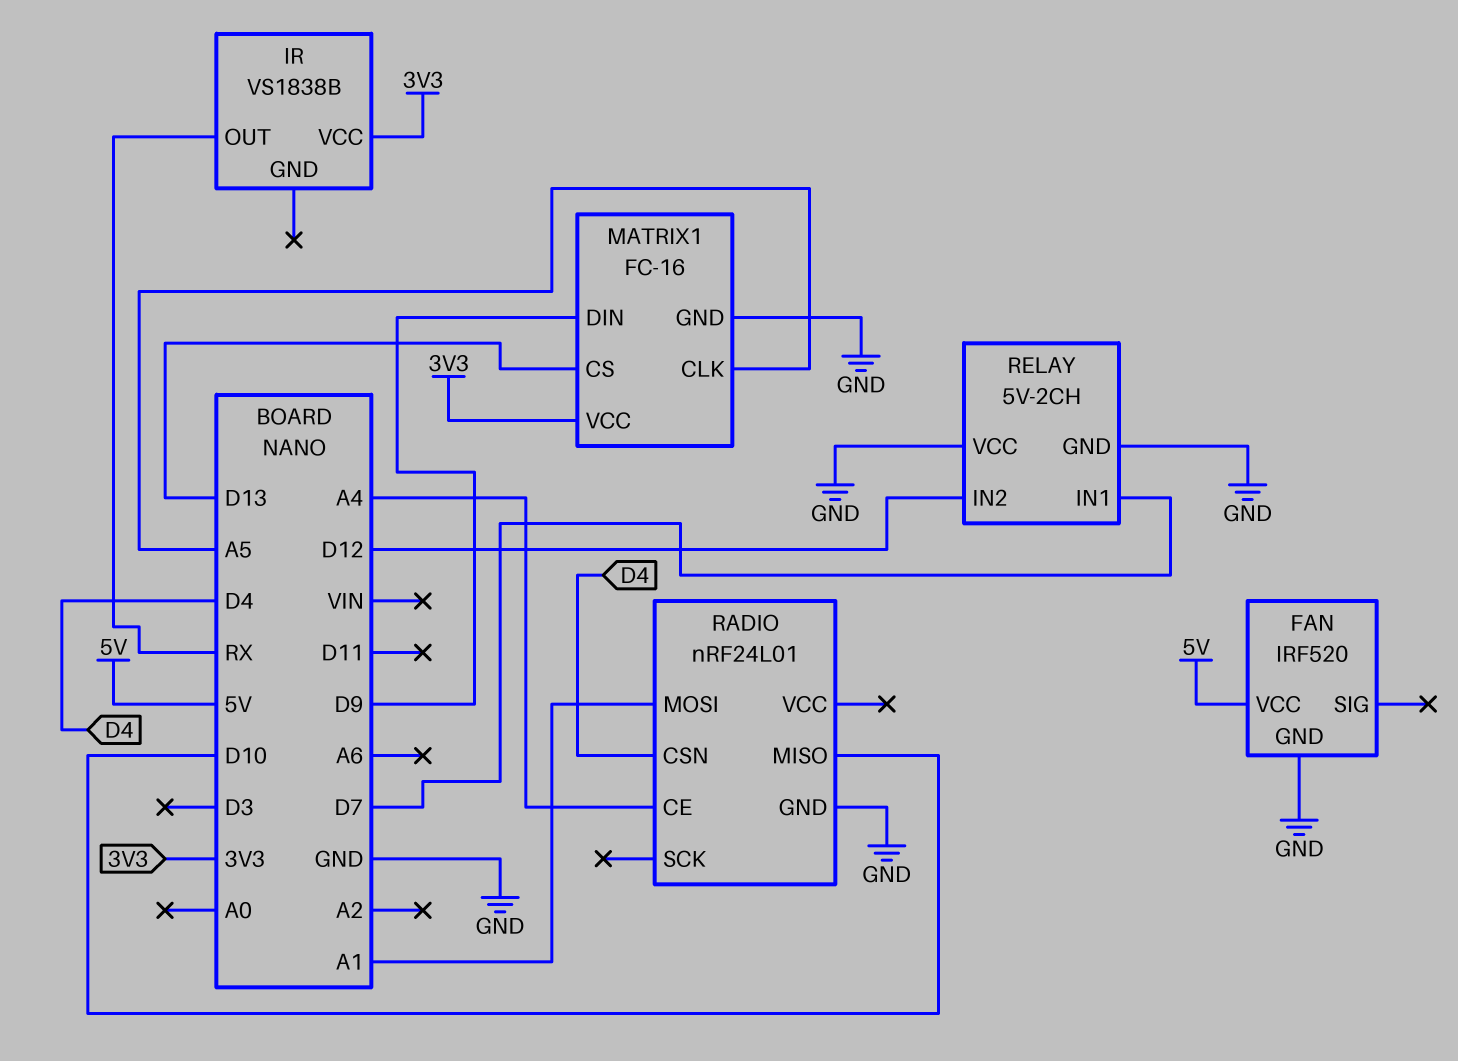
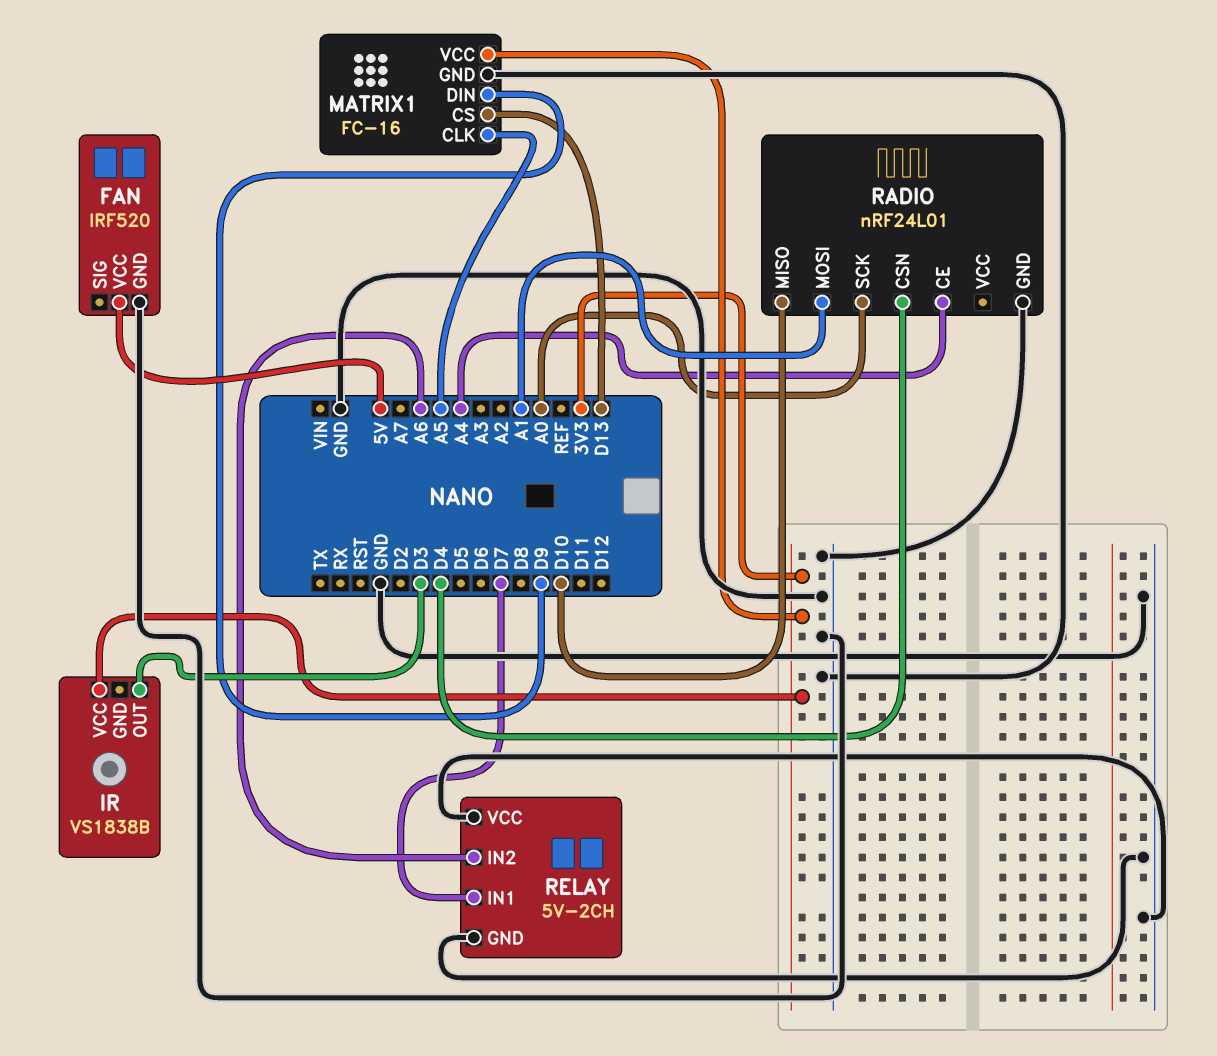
IR pin OUT: RX -> D3
RADIO pin SCK: none -> A0
RELAY pin IN2: D12 -> A6

